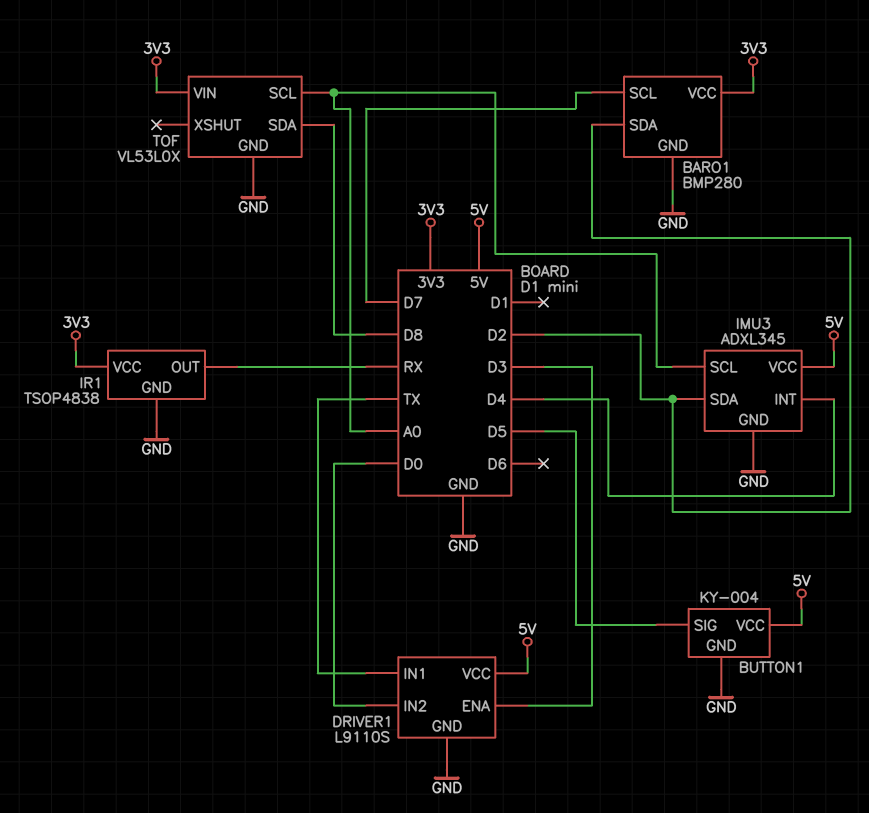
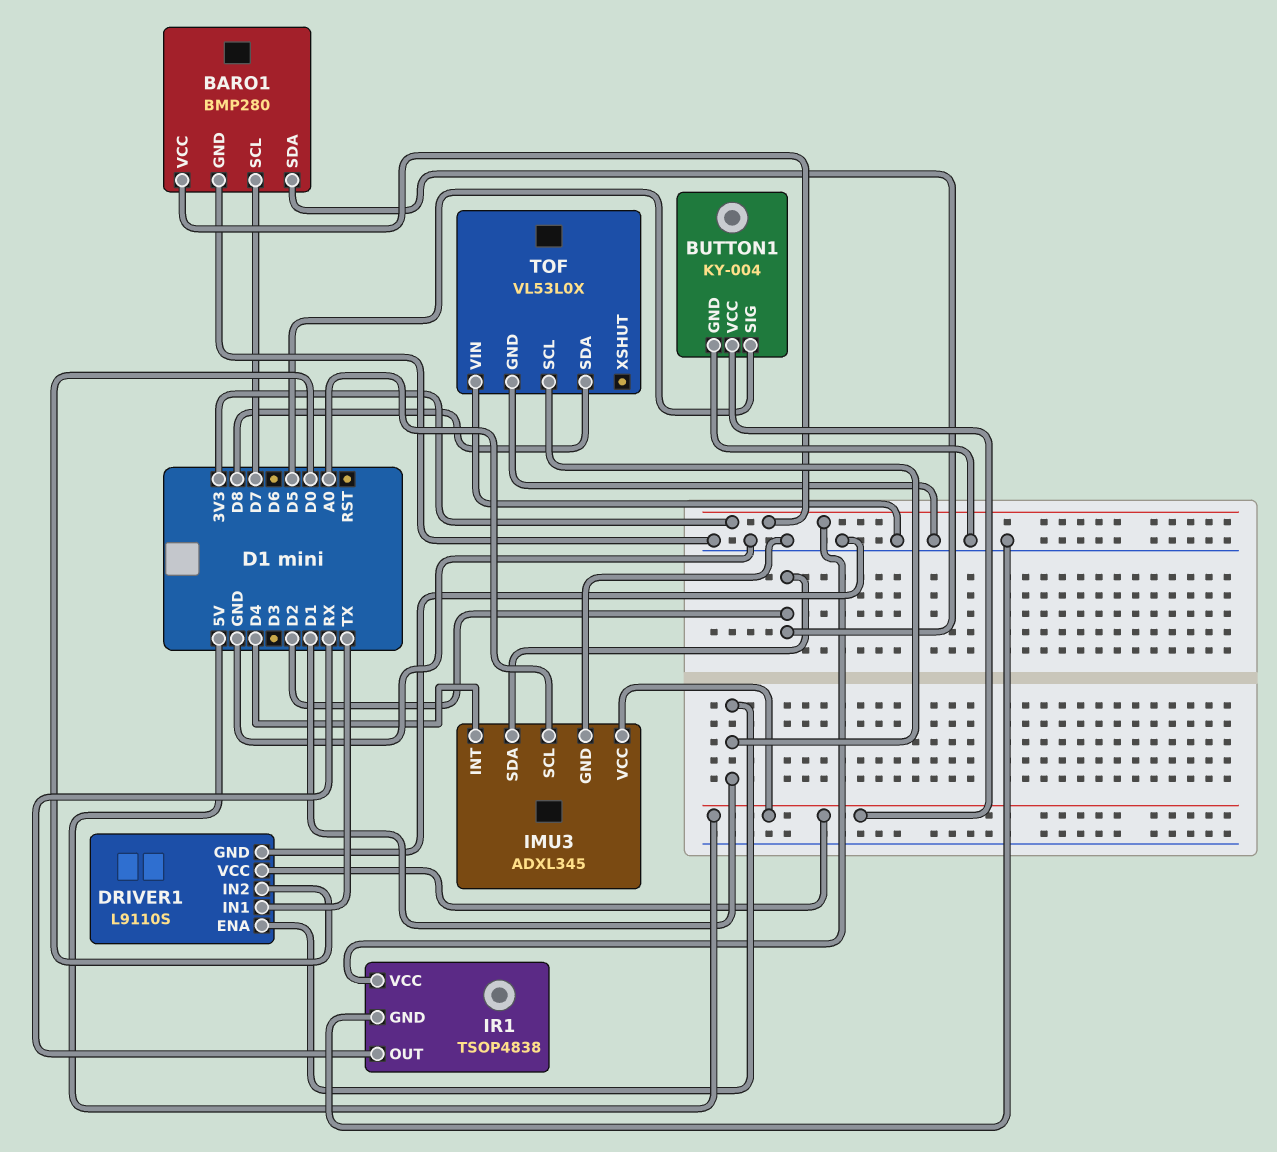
DRIVER1 pin ENA: D3 -> D1
TOF pin SCL: A0 -> D1
TOF pin VIN: 3V3 -> GND

